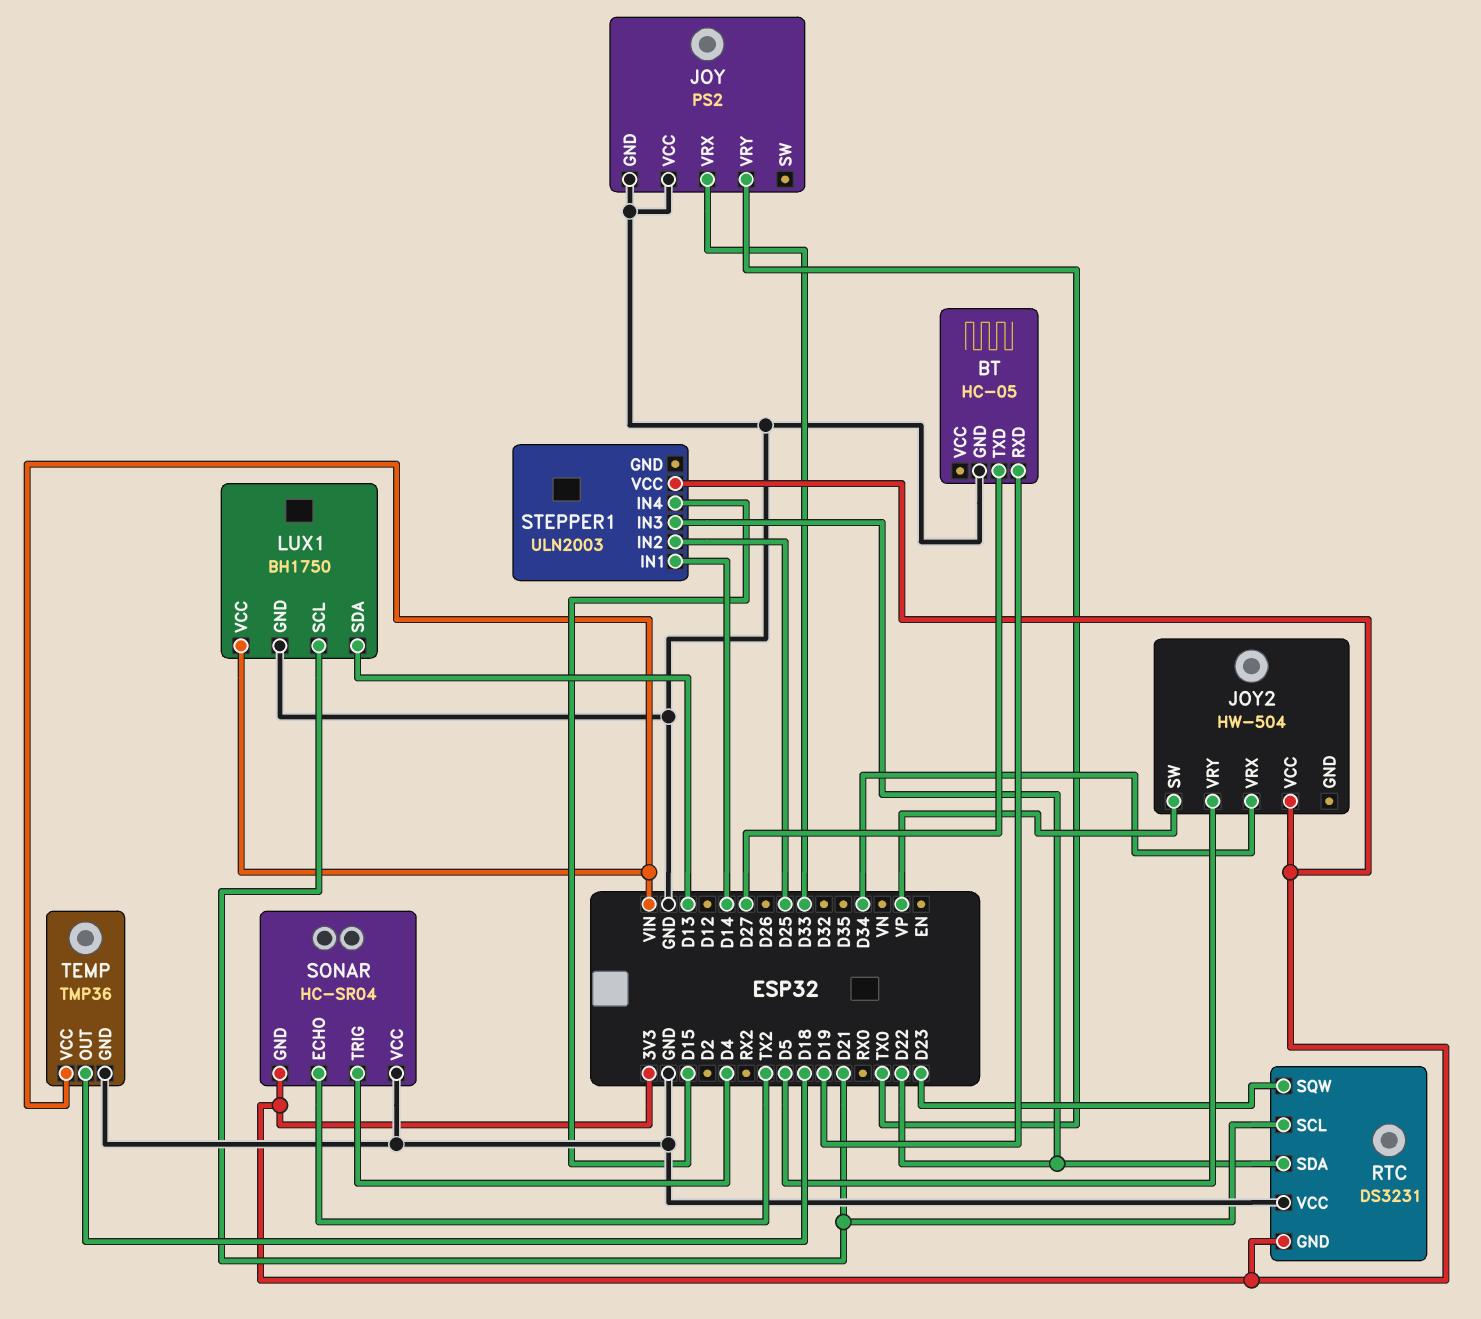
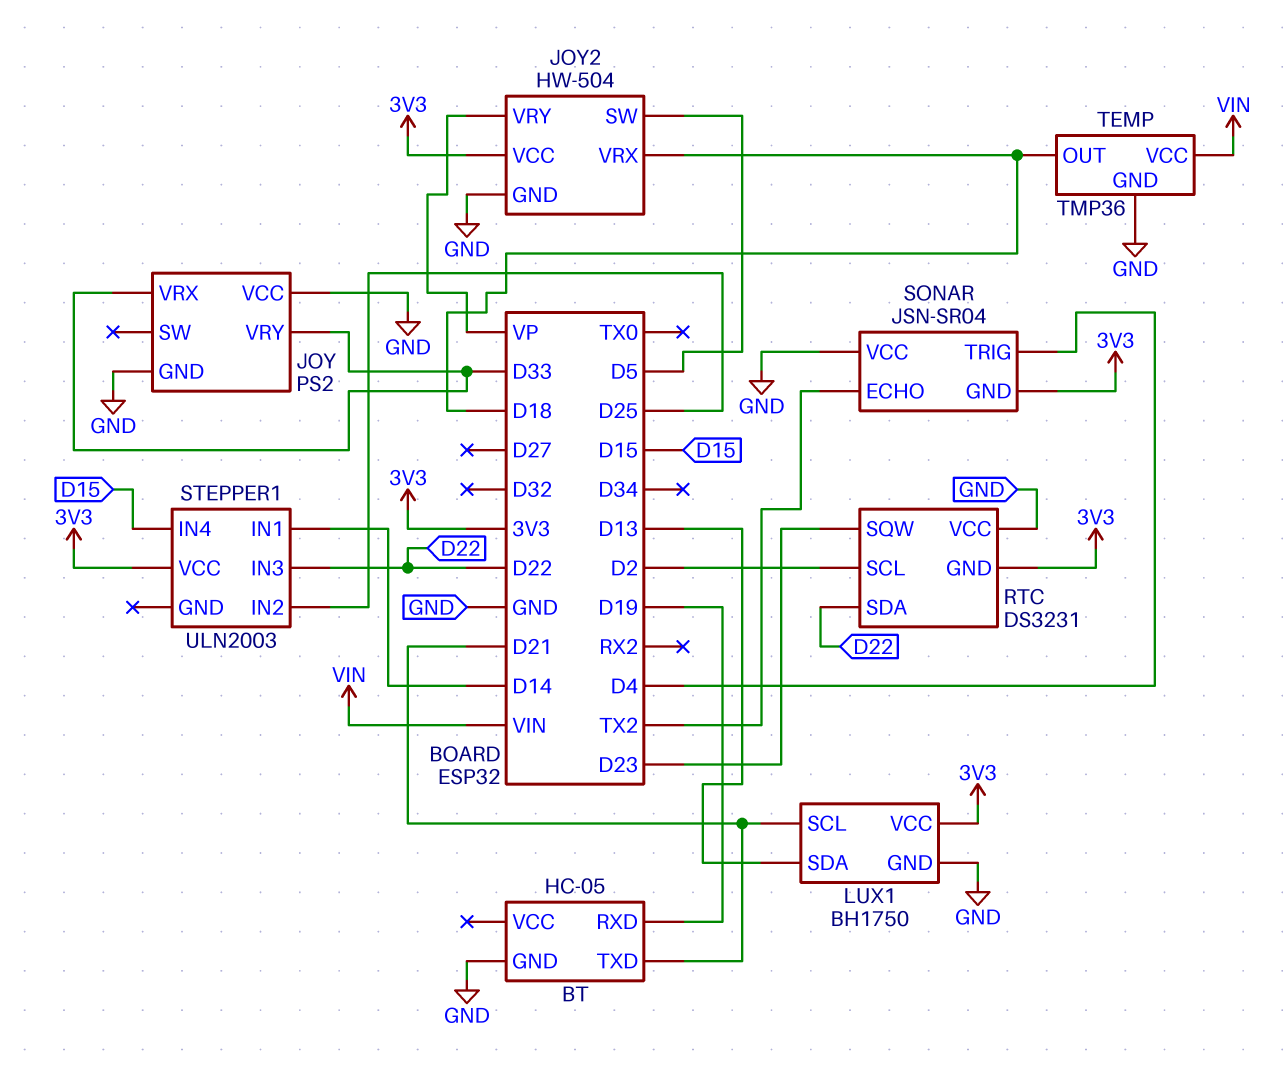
BT pin TXD: D27 -> D21
JOY pin VRY: TX0 -> D33
JOY2 pin GND: none -> GND
JOY2 pin SW: VP -> D5
JOY2 pin VRX: D34 -> D18
JOY2 pin VRY: D5 -> VP
LUX1 pin VCC: VIN -> 3V3
RTC pin SCL: D21 -> D2
SONAR: HC-SR04 -> JSN-SR04

